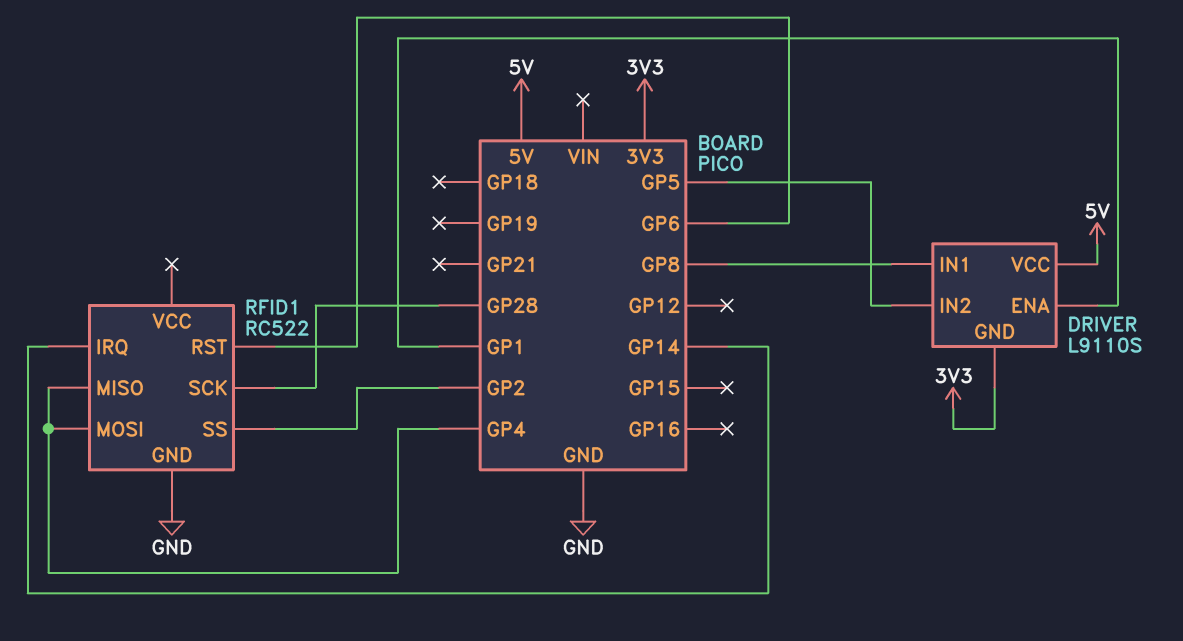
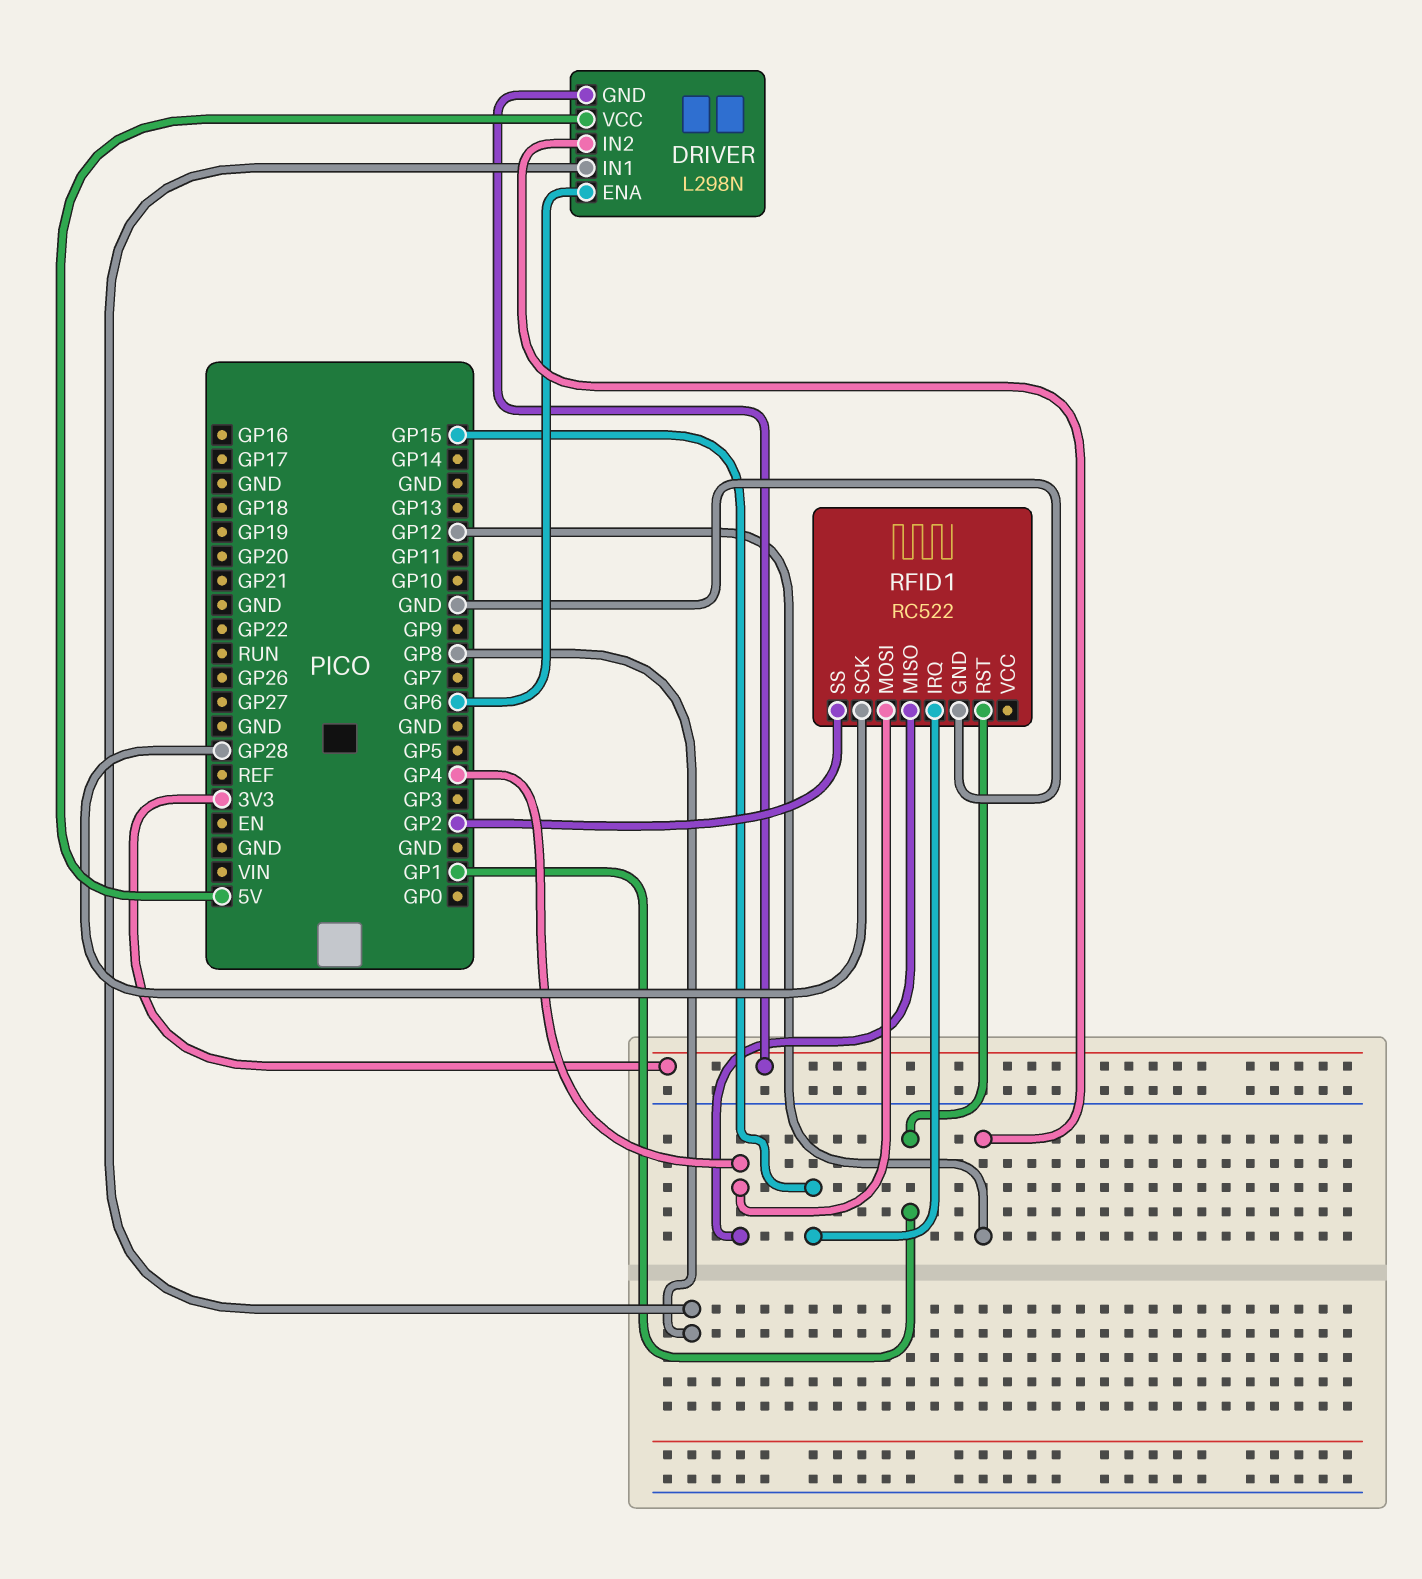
DRIVER: L9110S -> L298N
DRIVER pin ENA: GP1 -> GP6
DRIVER pin IN2: GP5 -> GP12
RFID1 pin IRQ: GP14 -> GP15
RFID1 pin RST: GP6 -> GP1

